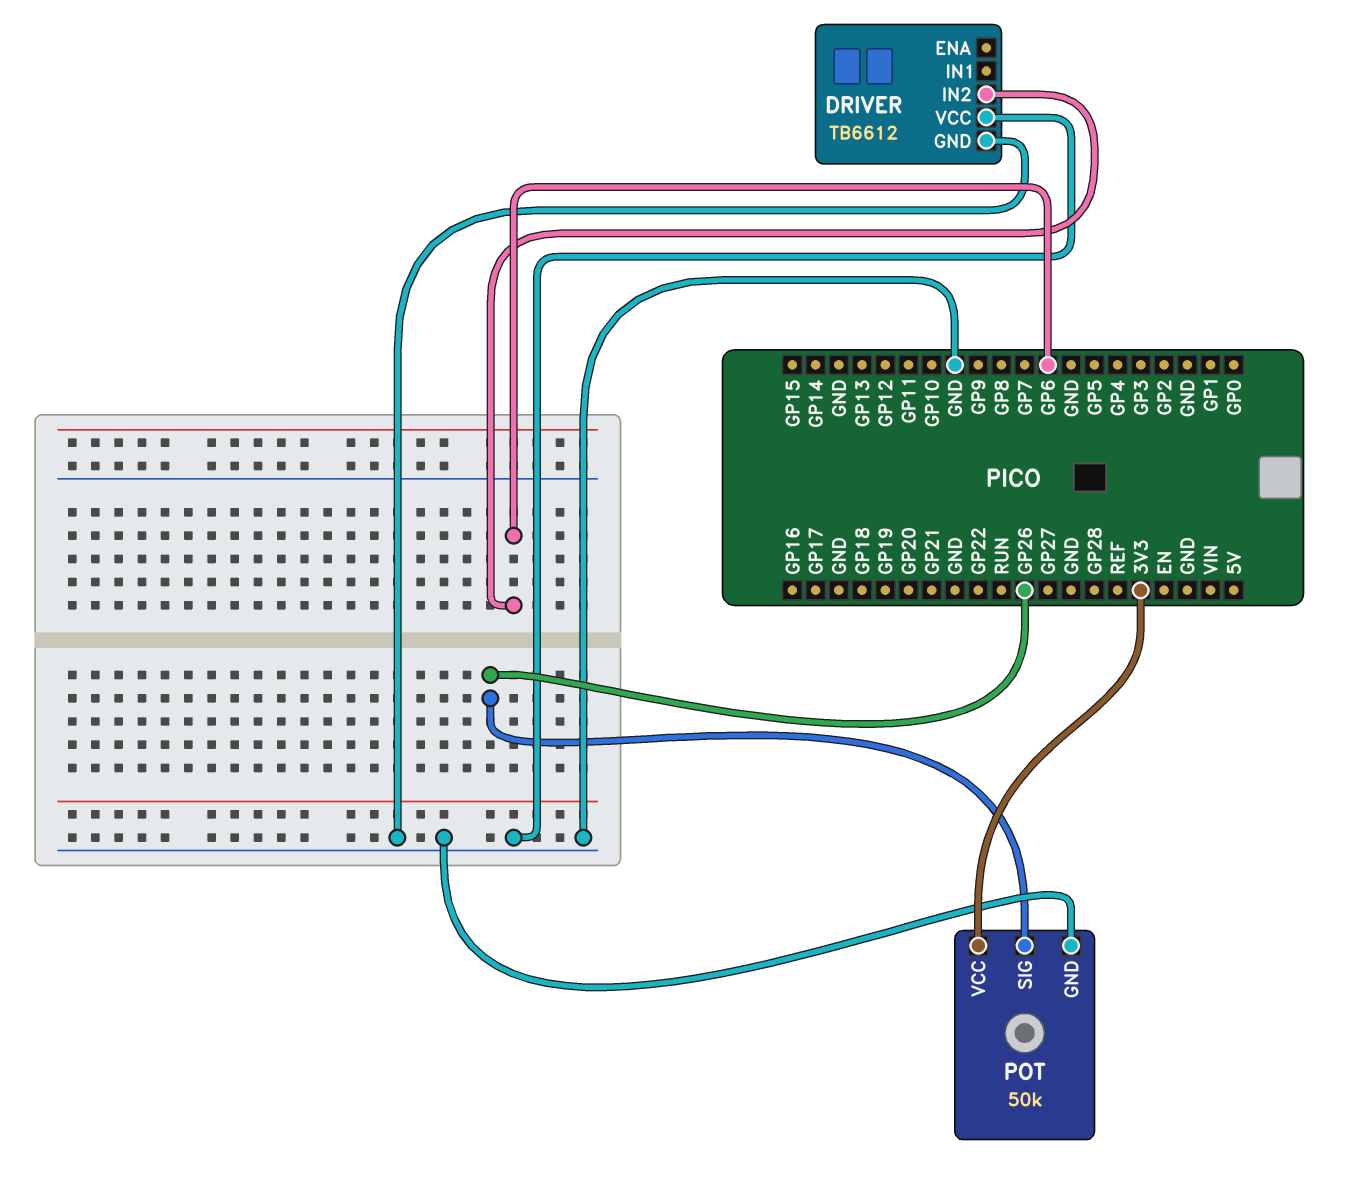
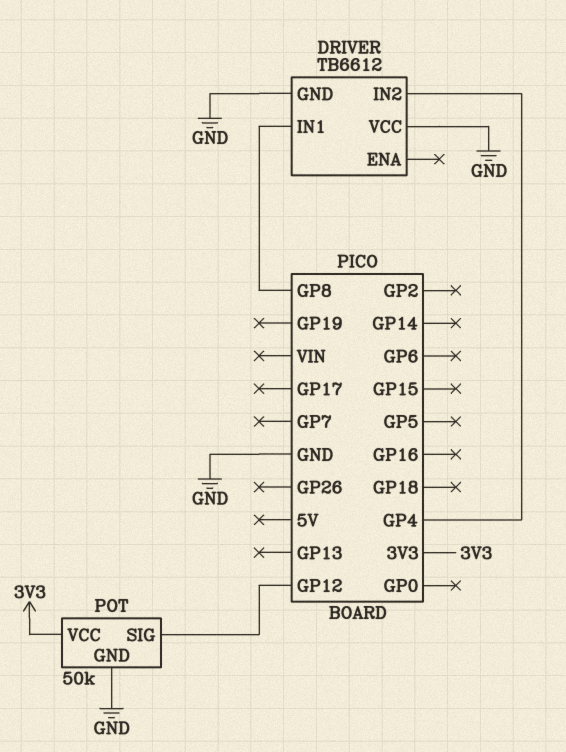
DRIVER pin IN1: none -> GP8
DRIVER pin IN2: GP6 -> GP4
POT pin SIG: GP26 -> GP12

